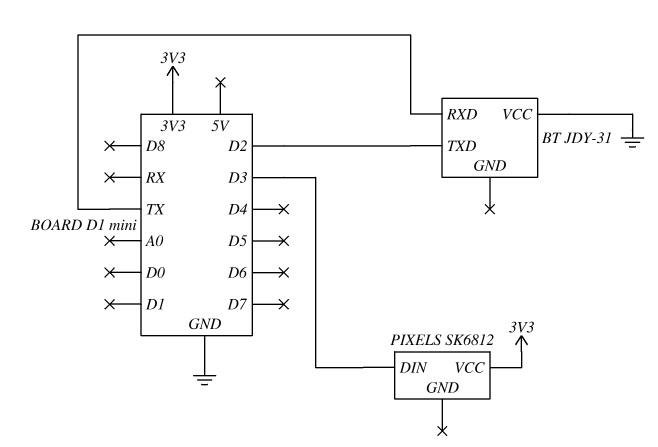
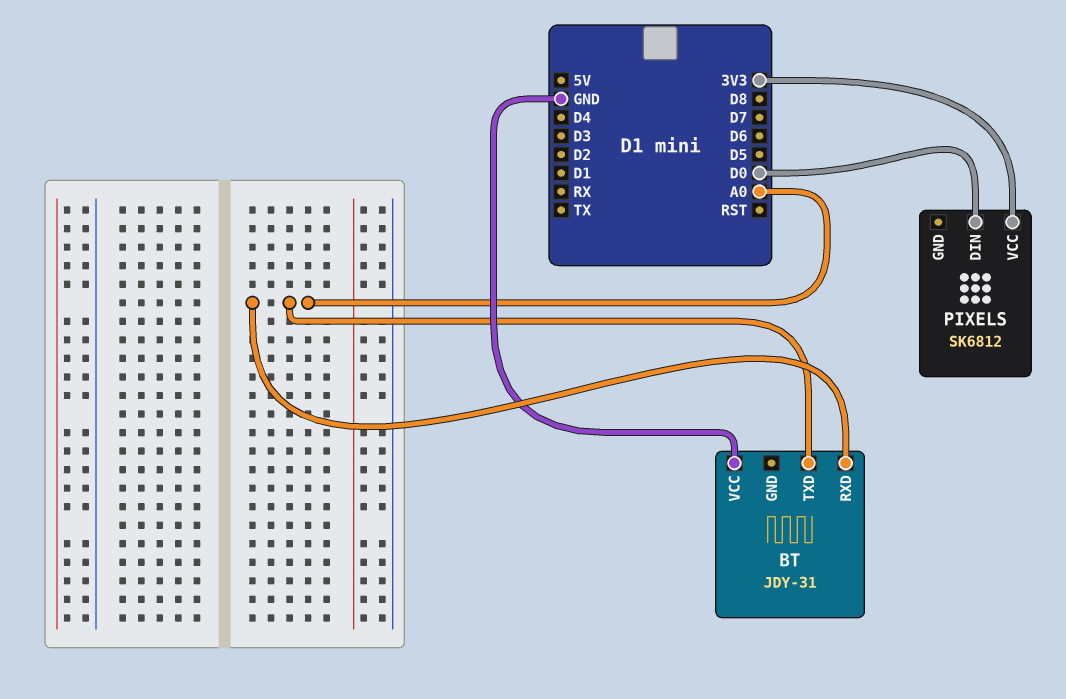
BT pin RXD: TX -> A0
BT pin TXD: D2 -> A0
PIXELS pin DIN: D3 -> D0

